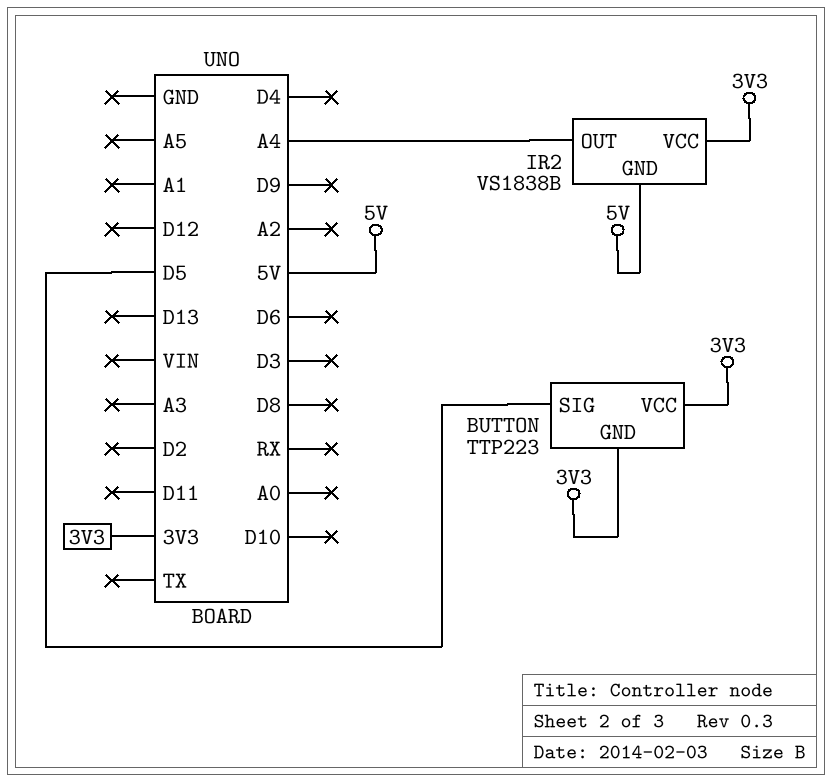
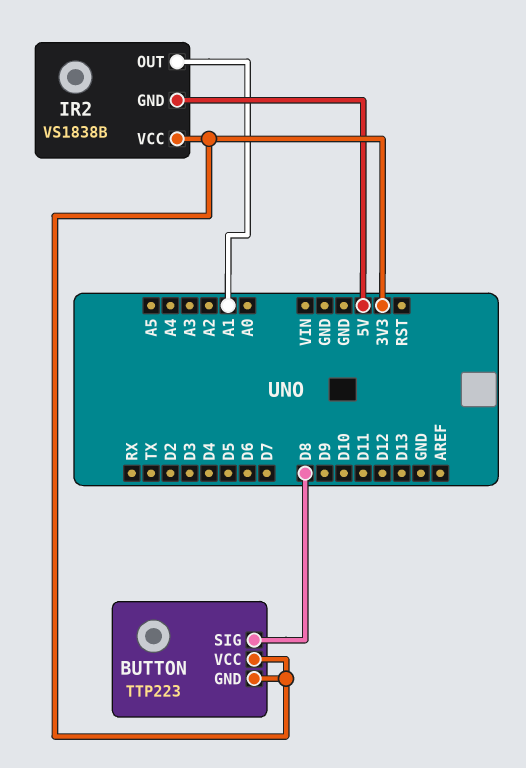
BUTTON pin SIG: D5 -> D8
IR2 pin OUT: A4 -> A1

